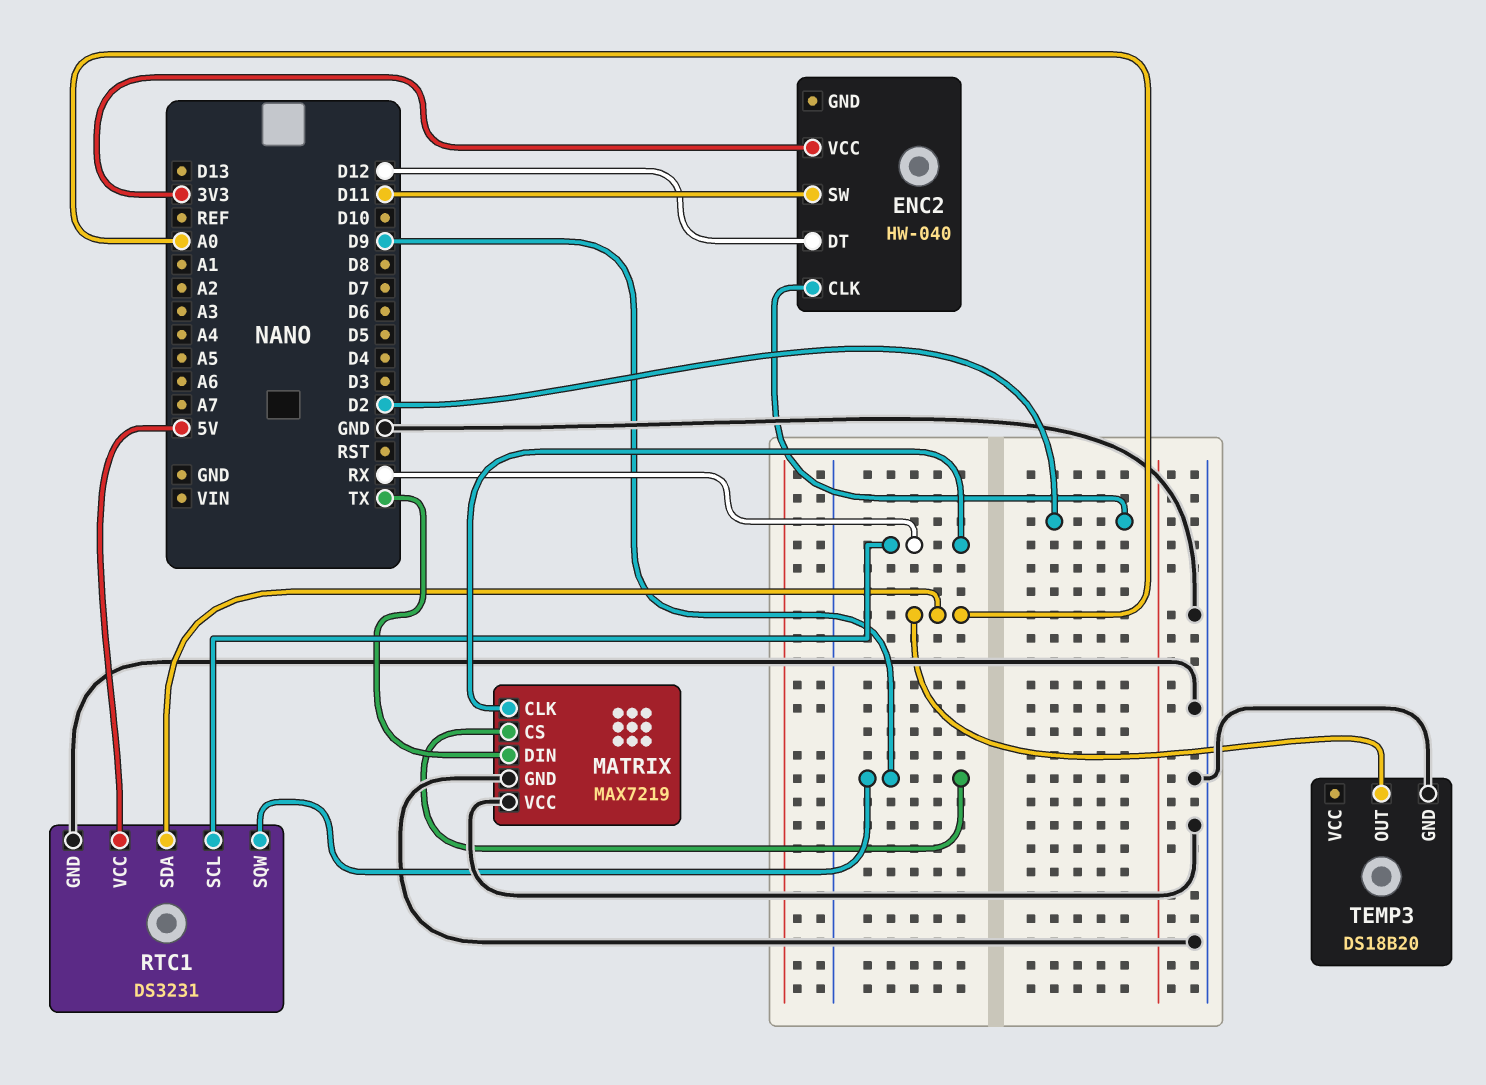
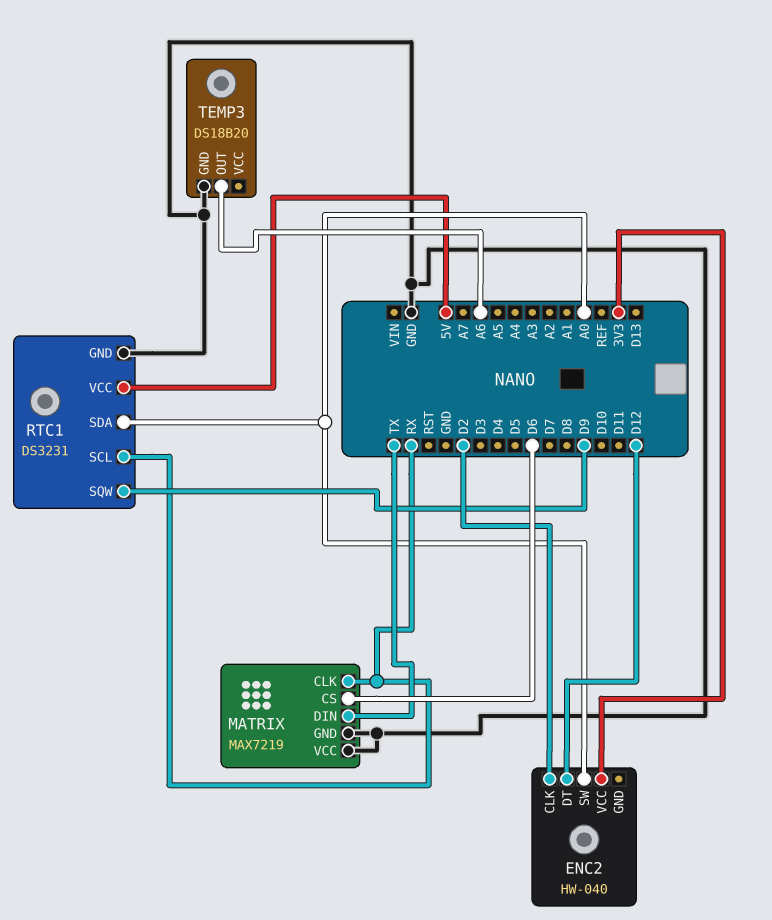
ENC2 pin SW: D11 -> A0
MATRIX pin CS: D9 -> D6
TEMP3 pin OUT: A0 -> A6

